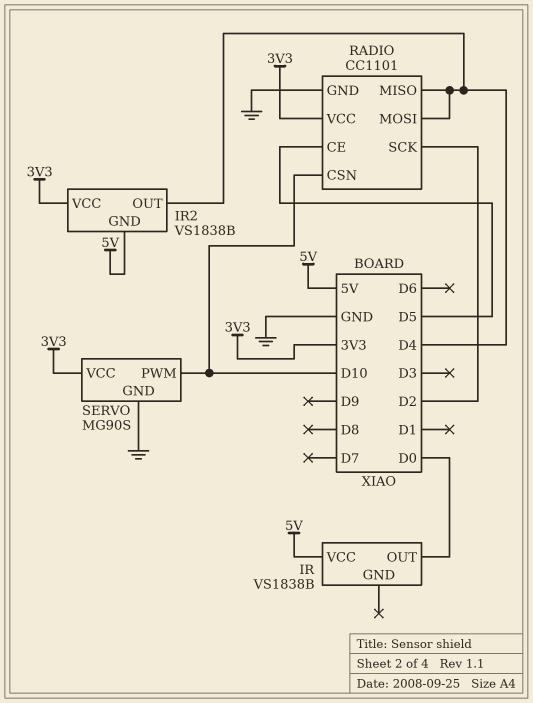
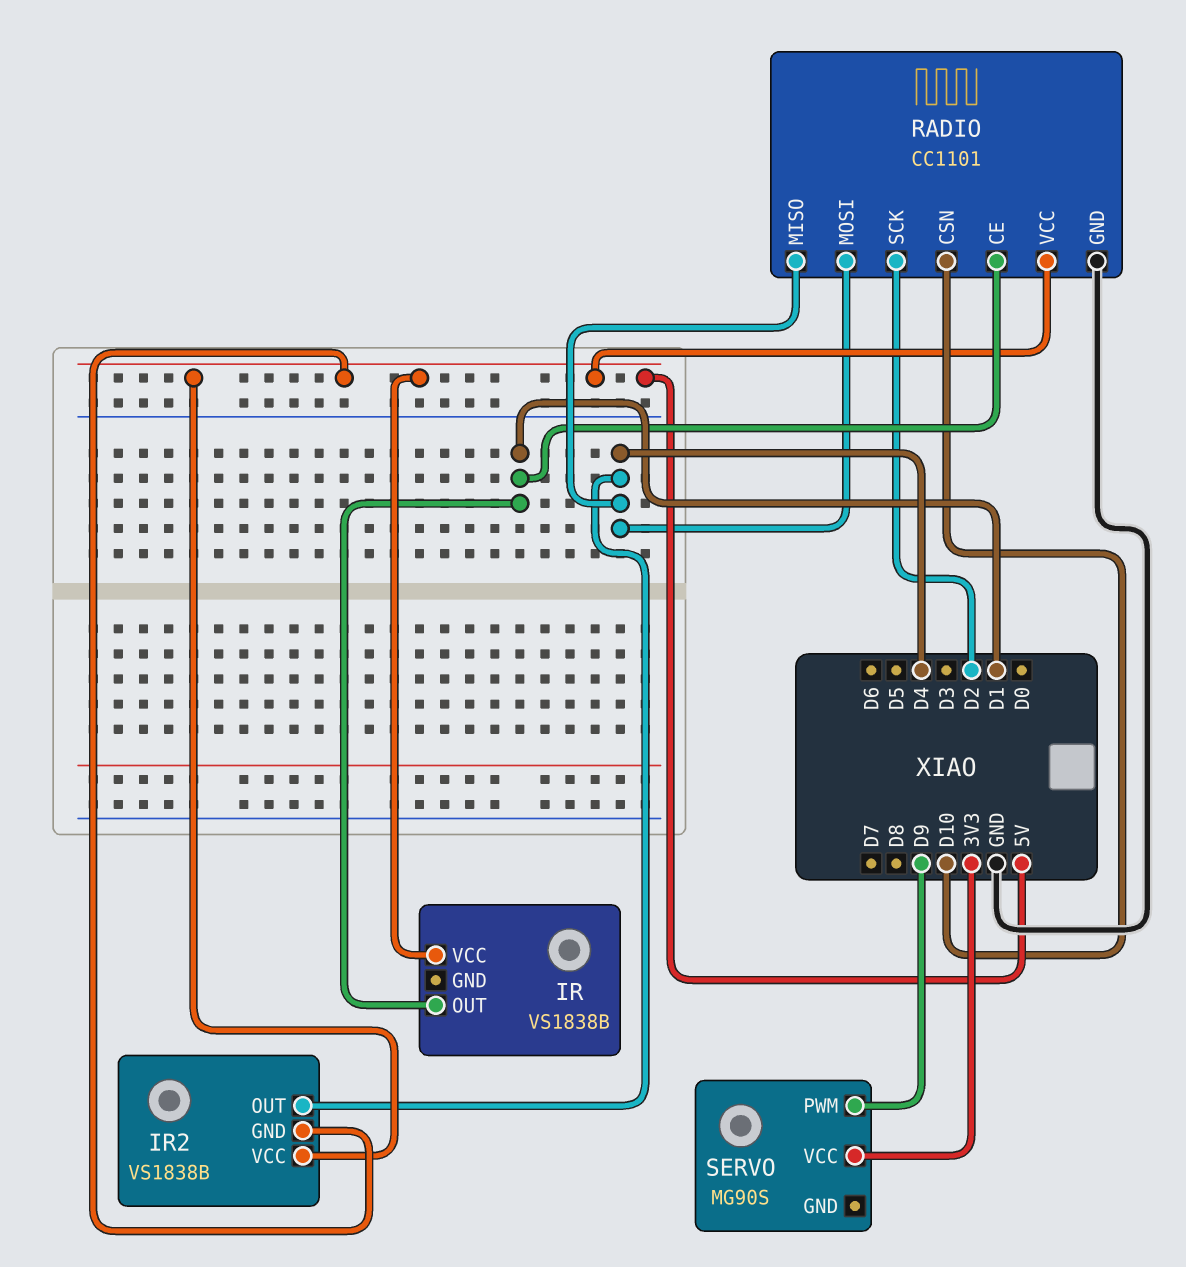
IR pin OUT: D0 -> D1
IR2 pin VCC: 3V3 -> 5V
RADIO pin CE: D5 -> D1
RADIO pin VCC: 3V3 -> 5V
SERVO pin GND: GND -> none
SERVO pin PWM: D10 -> D9

